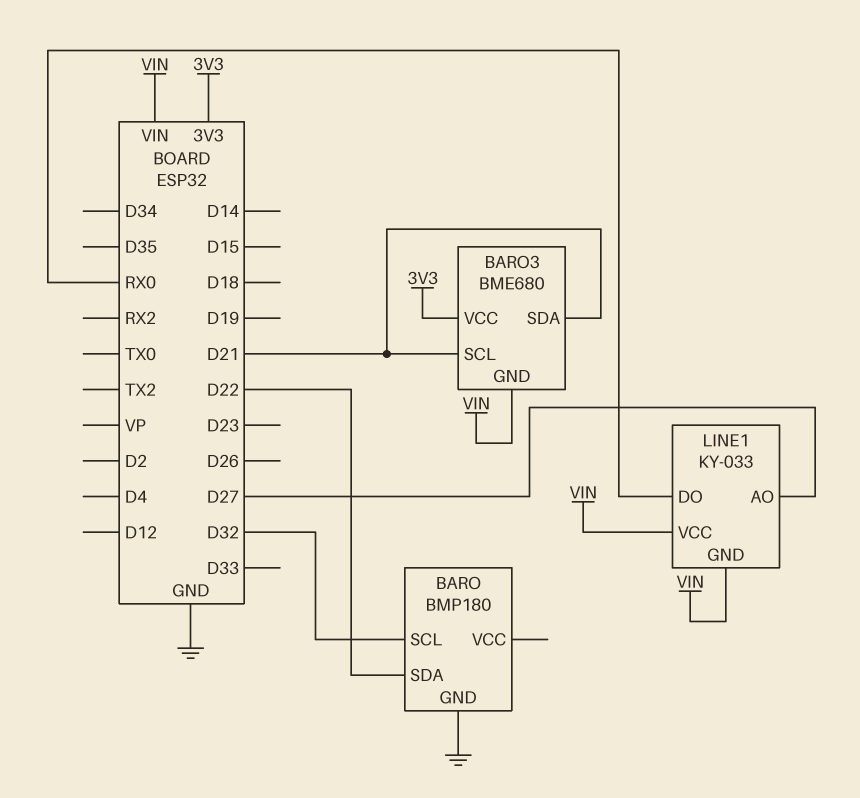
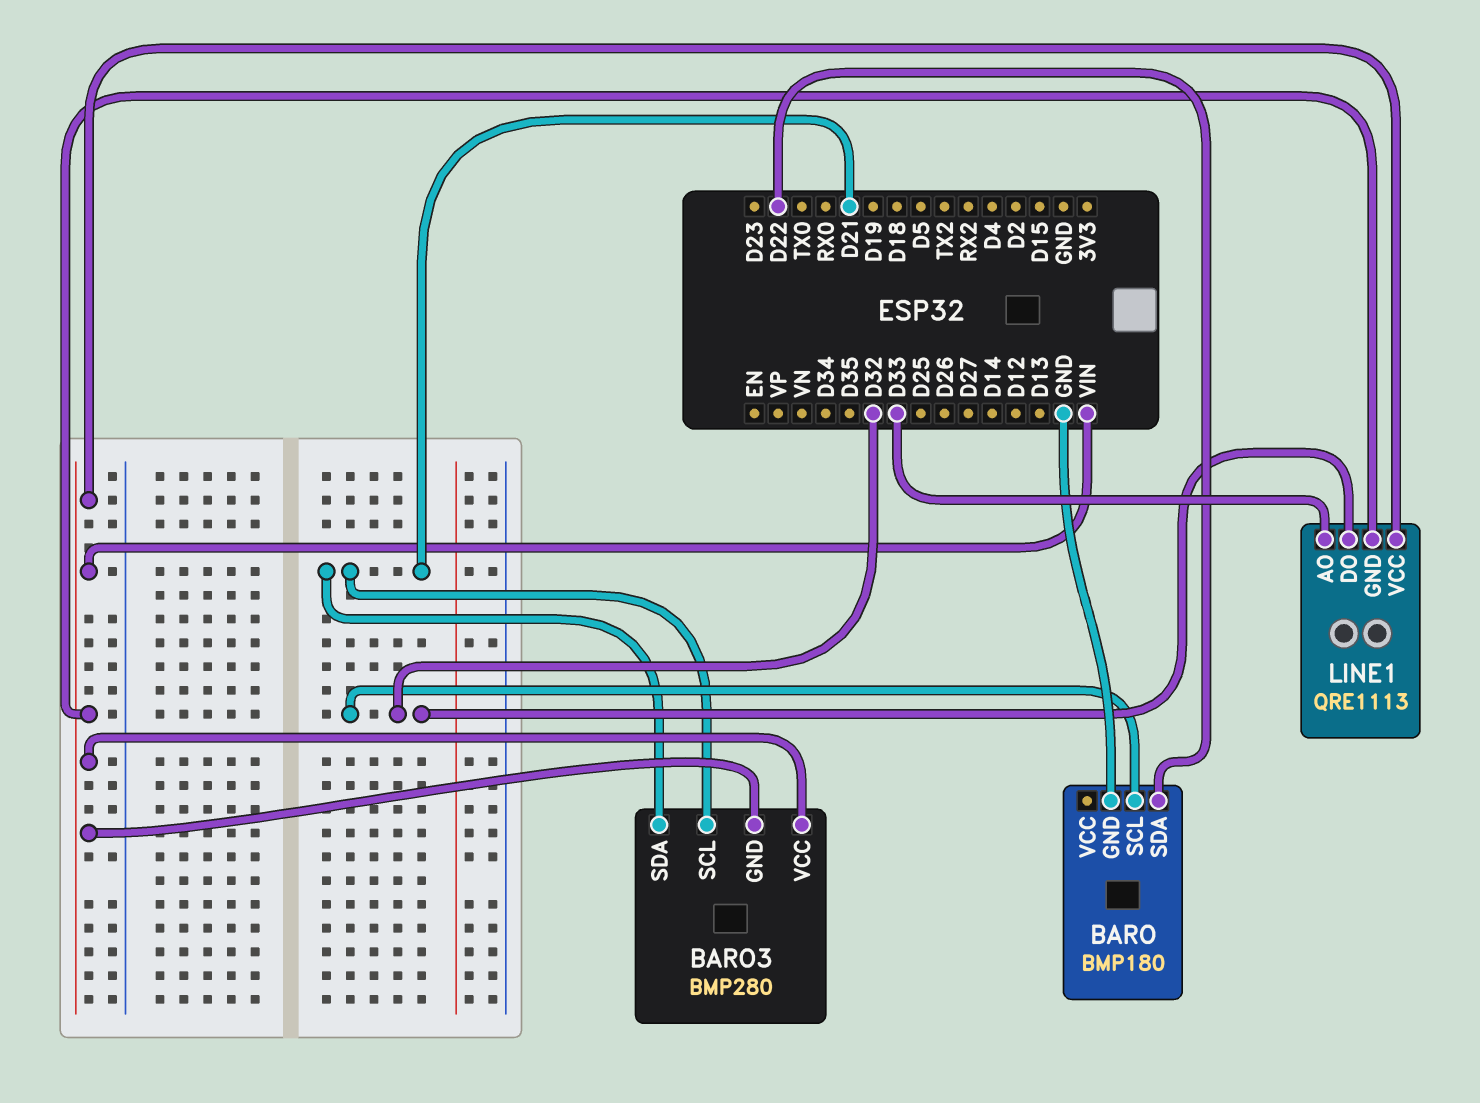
BARO3: BME680 -> BMP280
BARO3 pin VCC: 3V3 -> VIN
LINE1: KY-033 -> QRE1113
LINE1 pin AO: D27 -> D33
LINE1 pin DO: RX0 -> D32

